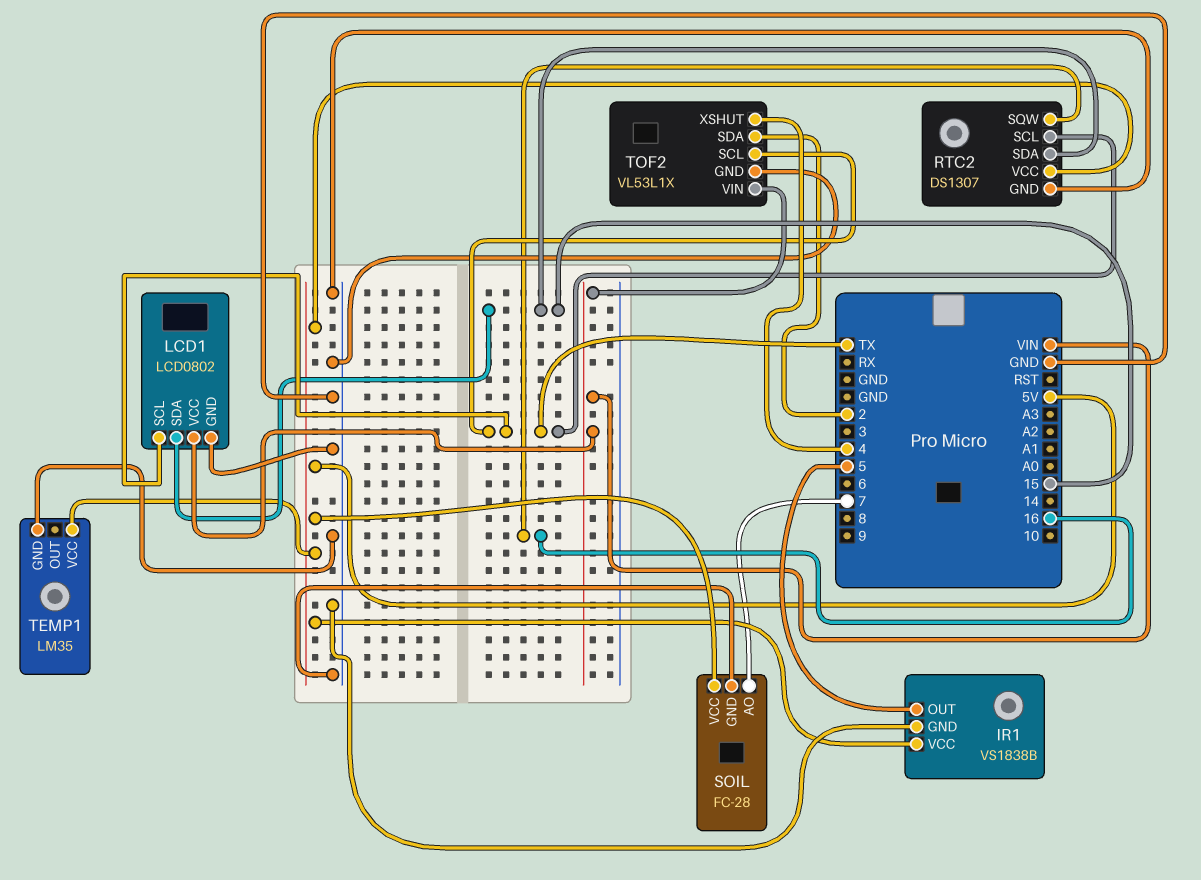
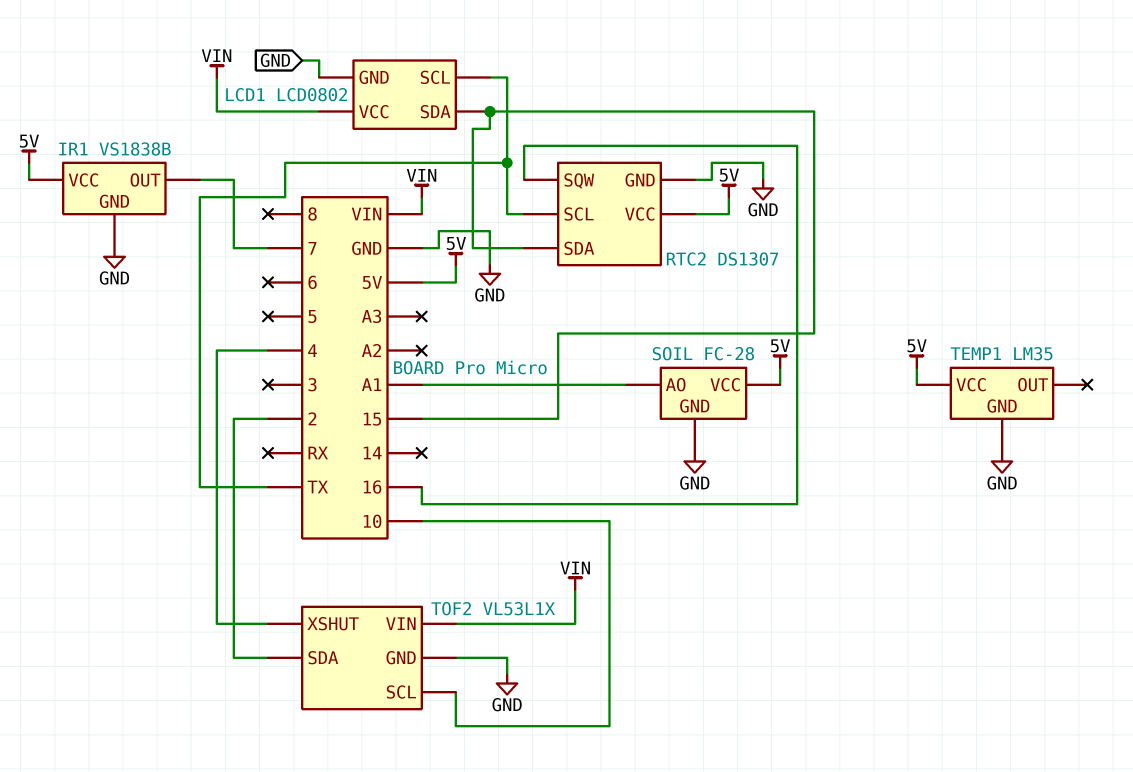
IR1 pin OUT: 5 -> 7
SOIL pin AO: 7 -> A1
TOF2 pin SCL: TX -> 10

